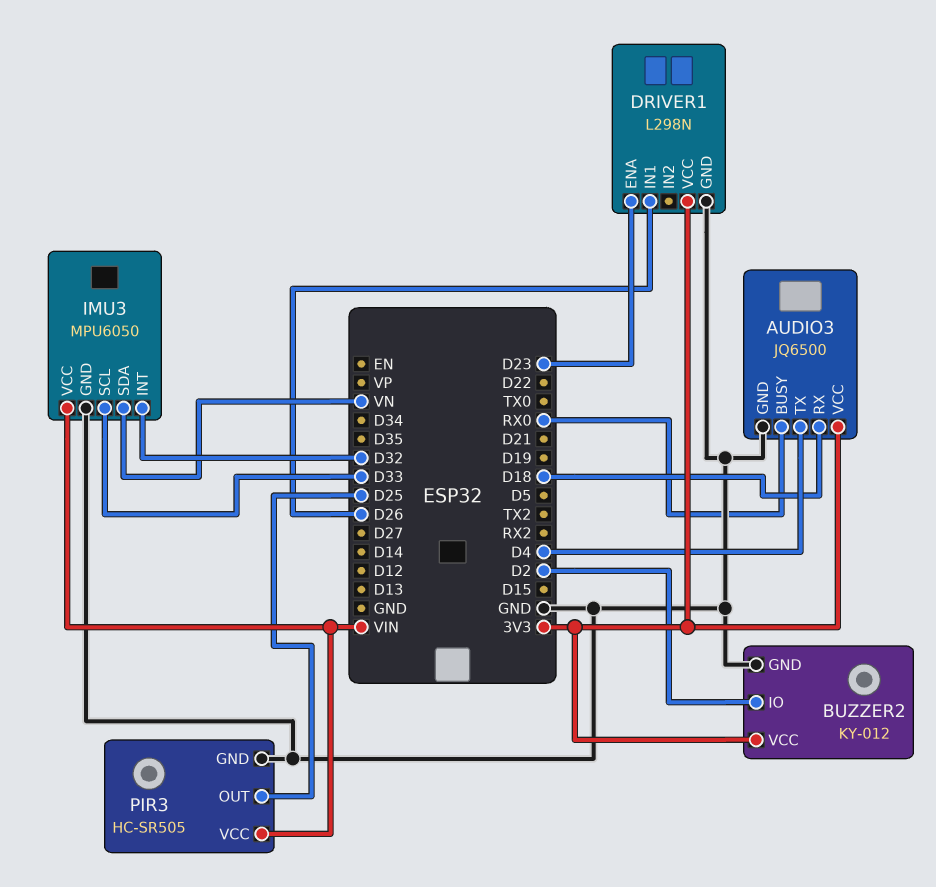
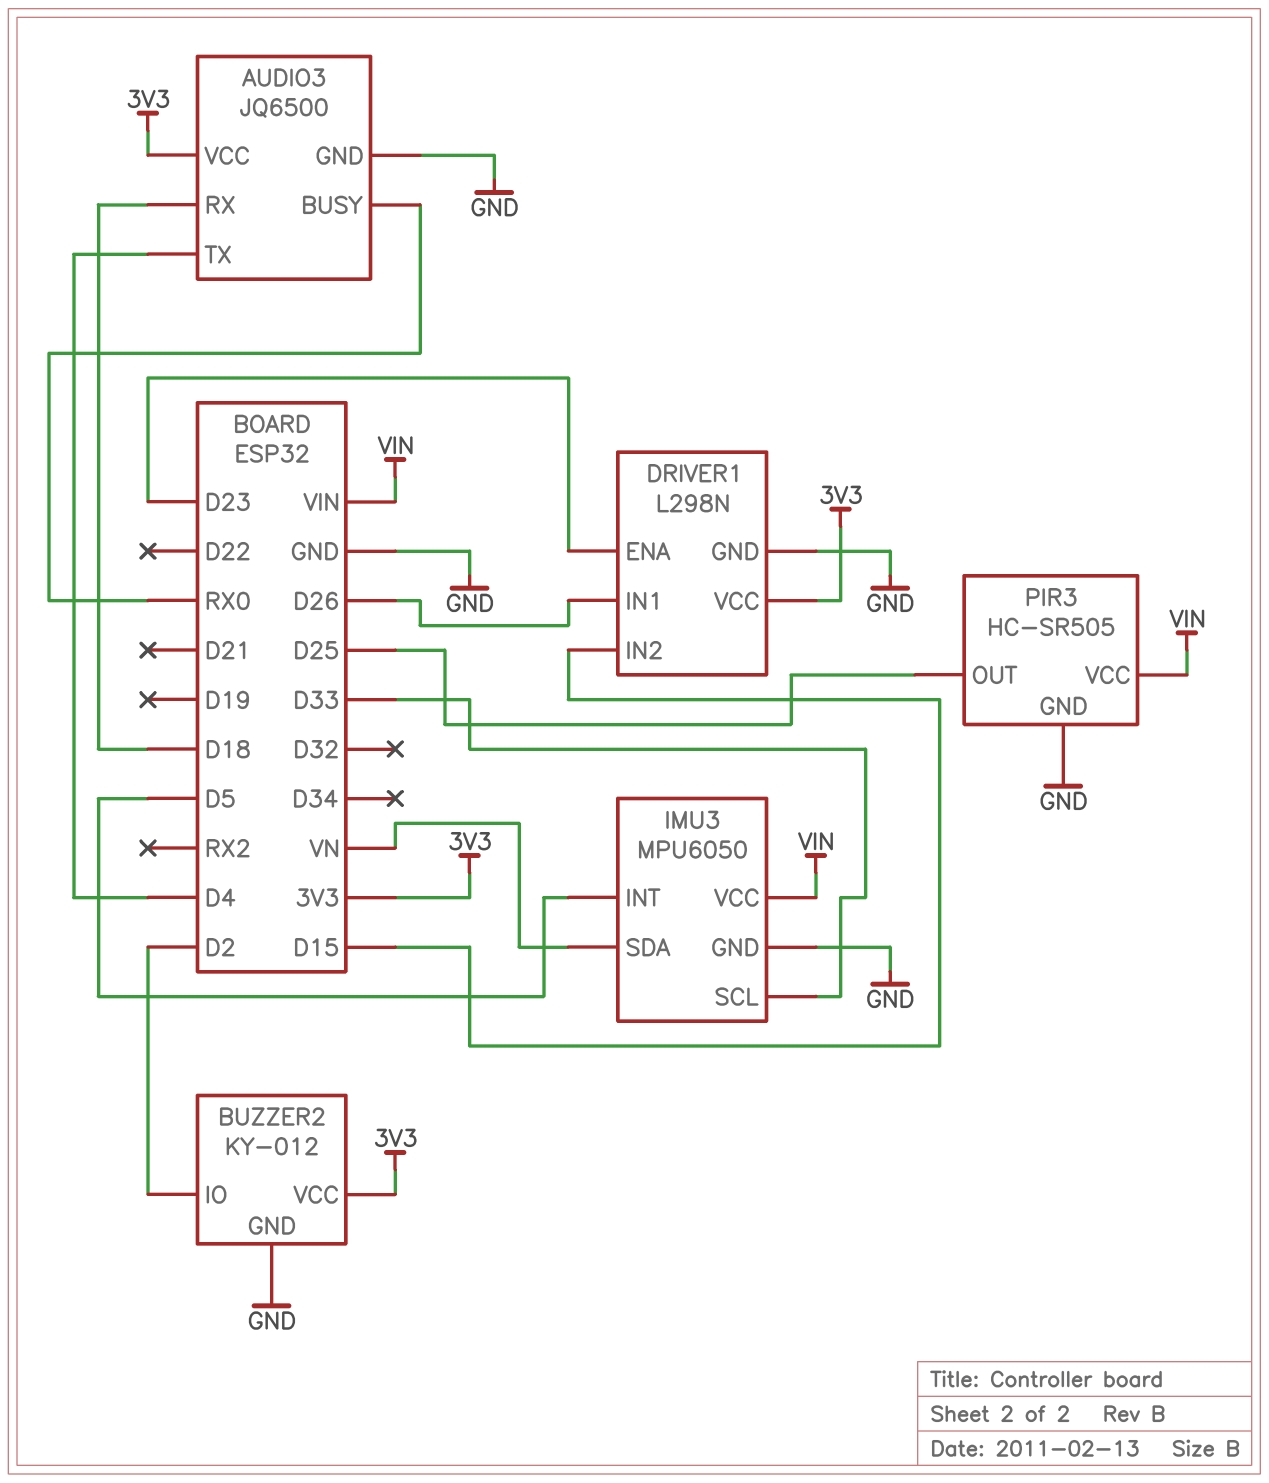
DRIVER1 pin IN2: none -> D15
IMU3 pin INT: D32 -> D5

